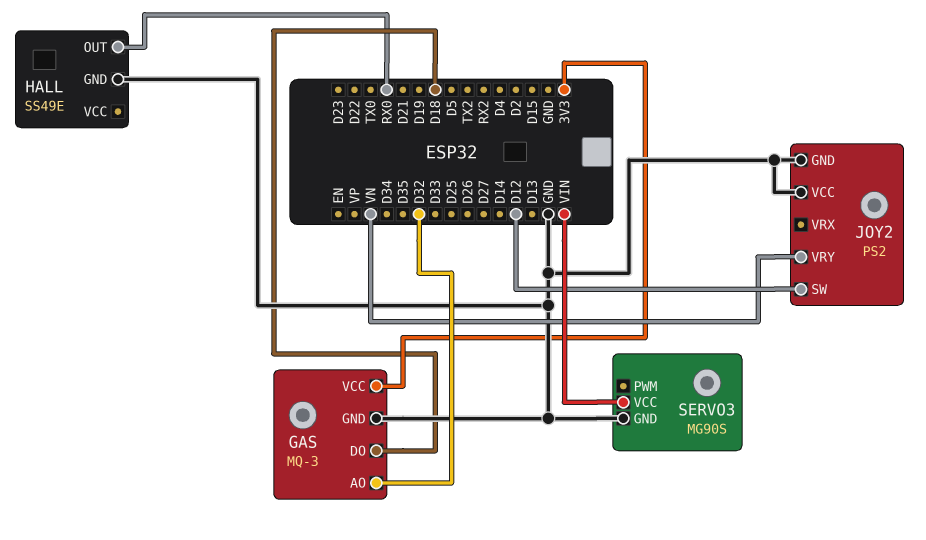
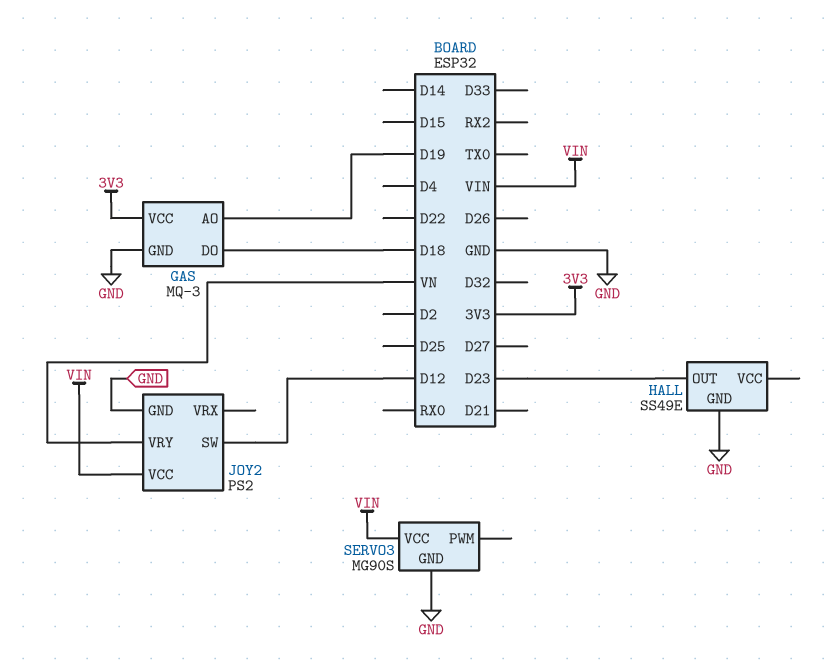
GAS pin AO: D32 -> D19
HALL pin OUT: RX0 -> D23
JOY2 pin VCC: GND -> VIN

